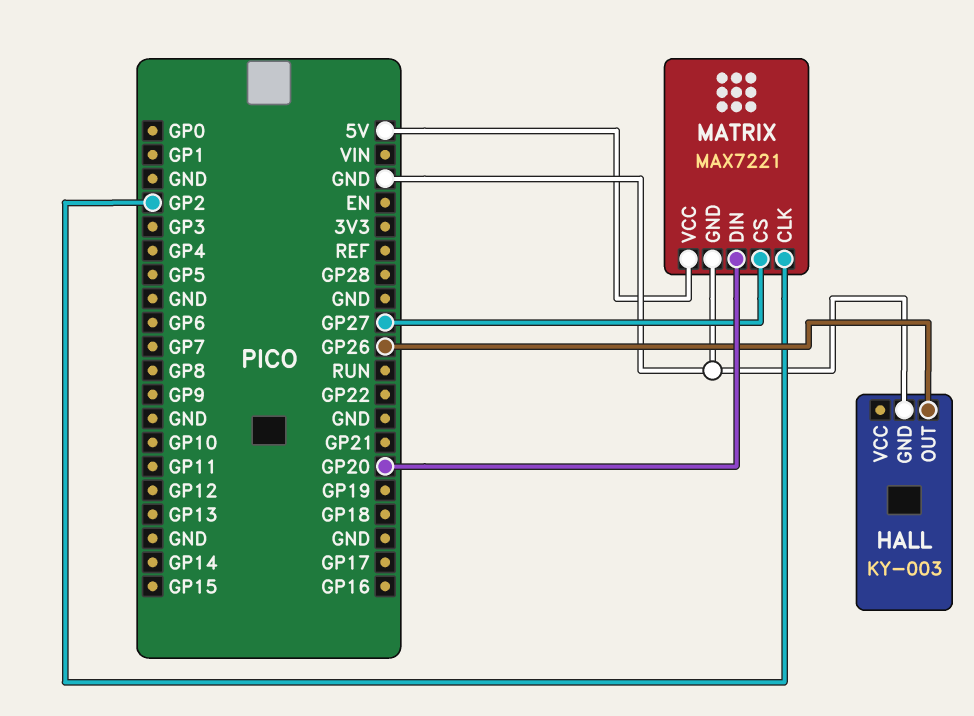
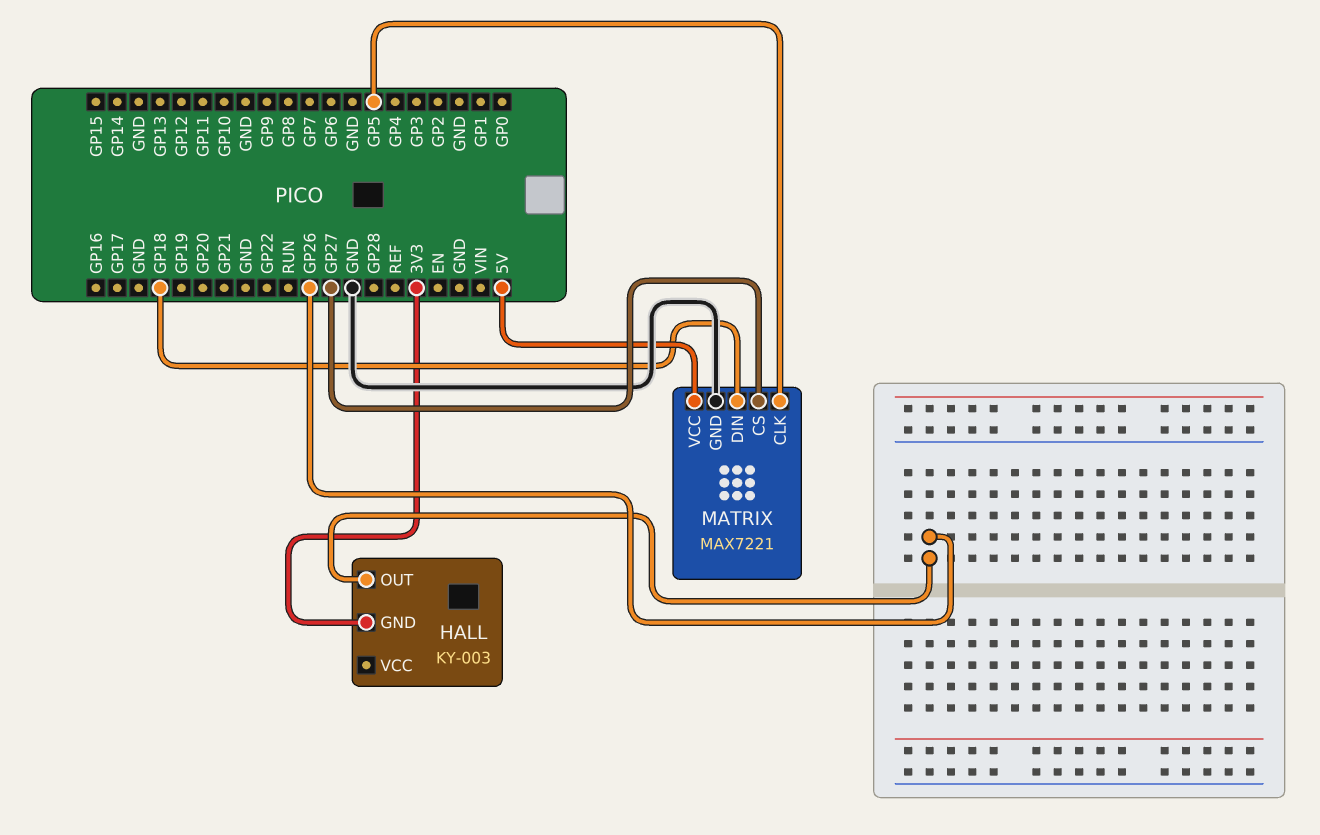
HALL pin GND: GND -> 3V3
MATRIX pin CLK: GP2 -> GP5
MATRIX pin DIN: GP20 -> GP18

